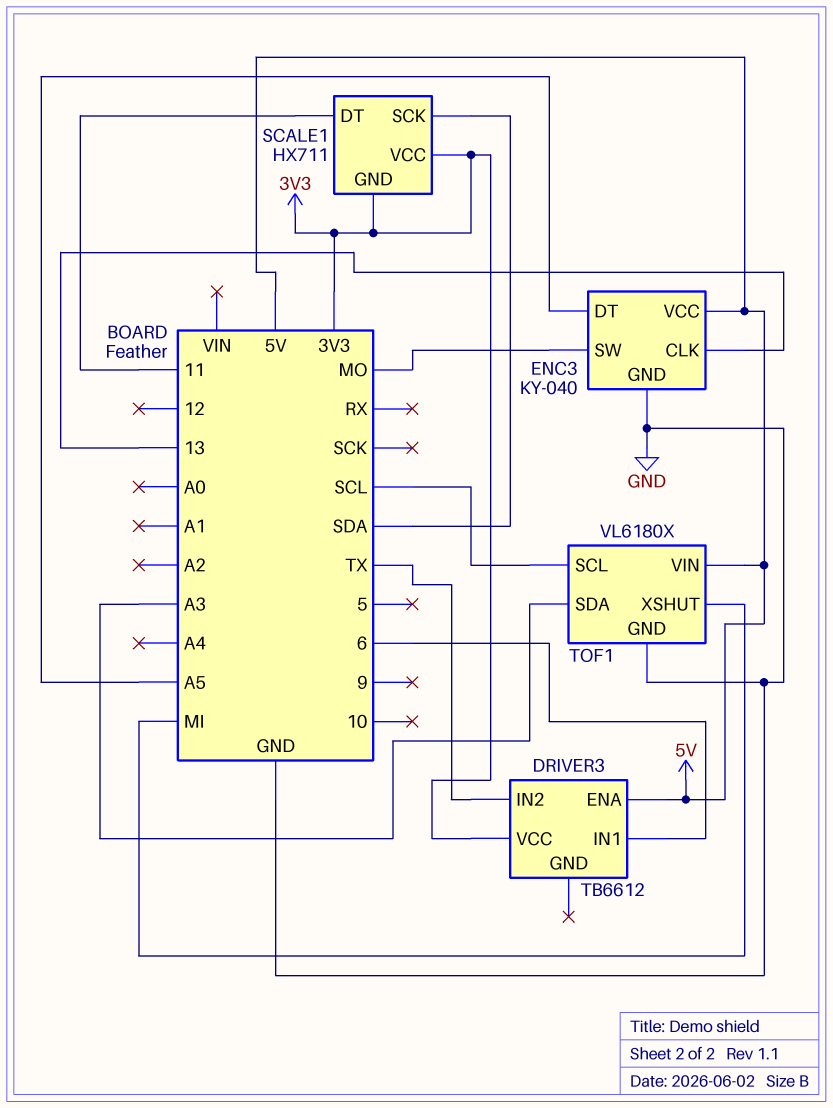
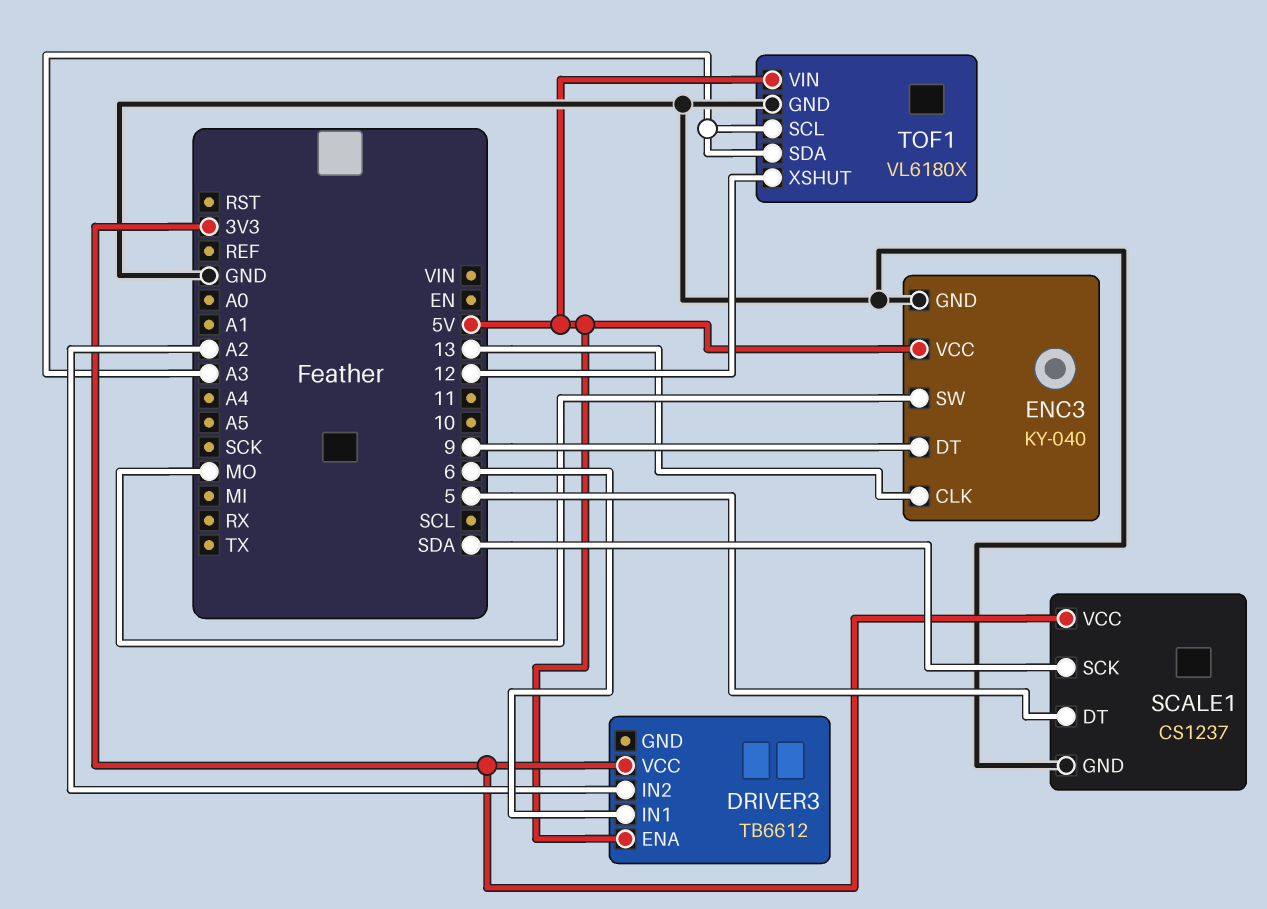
DRIVER3 pin IN2: TX -> A2
ENC3 pin DT: A5 -> 9
SCALE1: HX711 -> CS1237
SCALE1 pin DT: 11 -> 5
SCALE1 pin GND: 3V3 -> GND
TOF1 pin SCL: SCL -> A3
TOF1 pin XSHUT: MI -> 12

